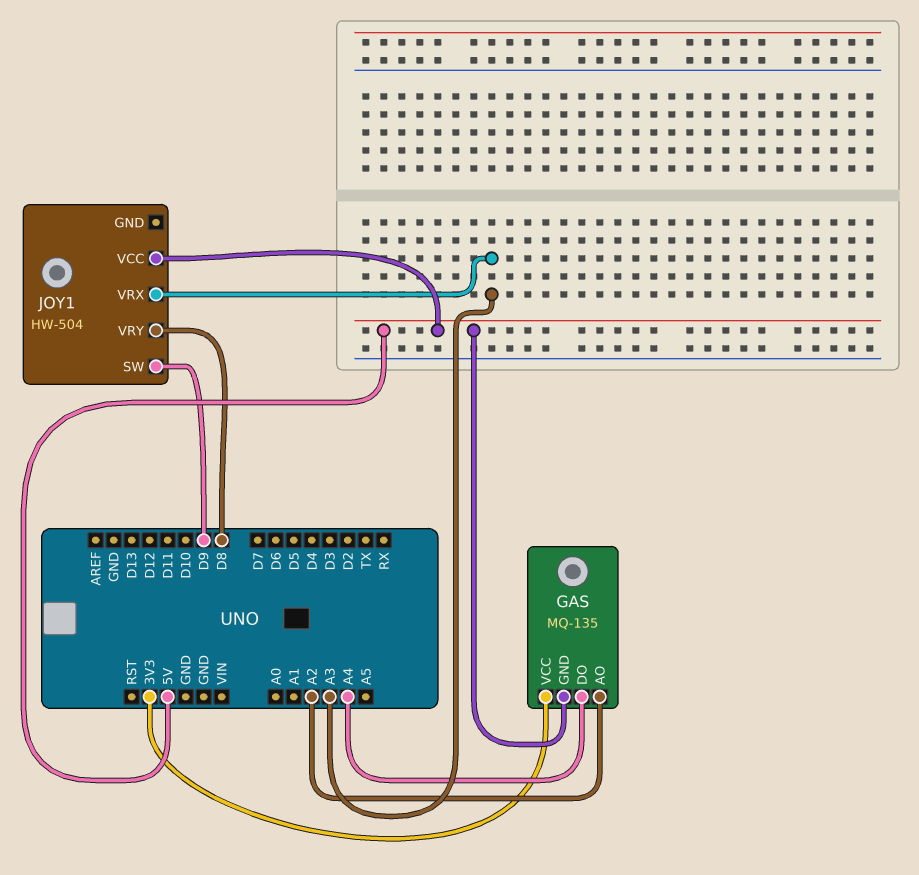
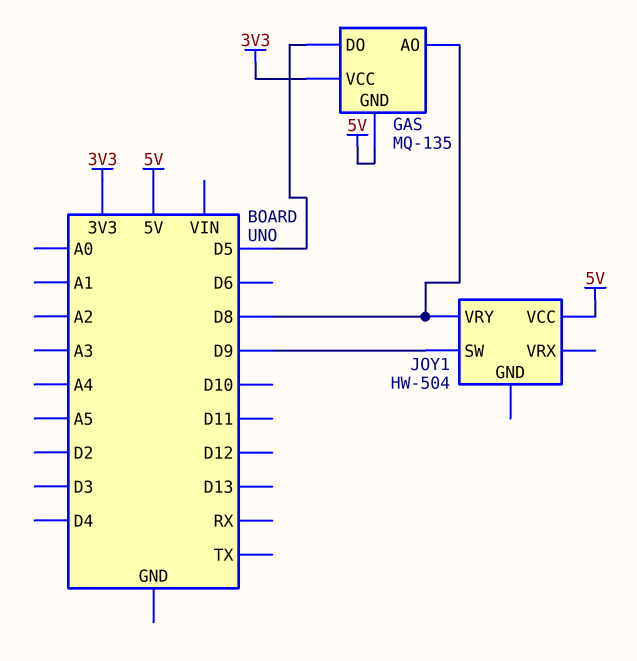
GAS pin AO: A2 -> D8
GAS pin DO: A4 -> D5
JOY1 pin VRX: A3 -> none

